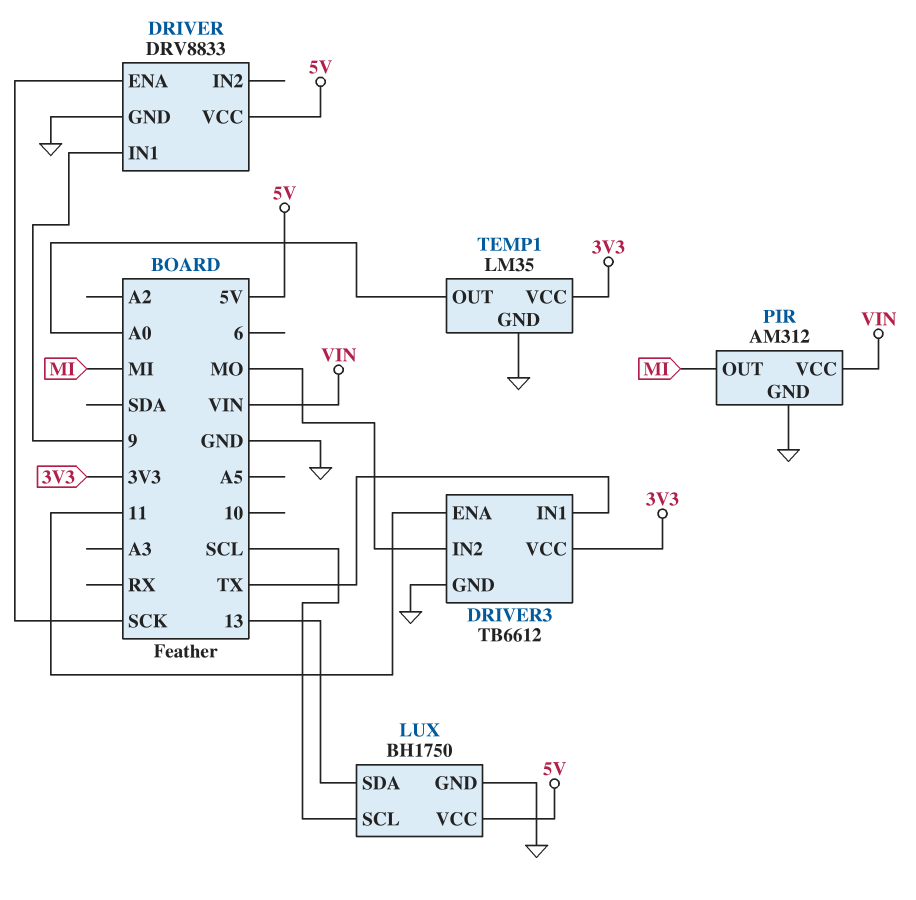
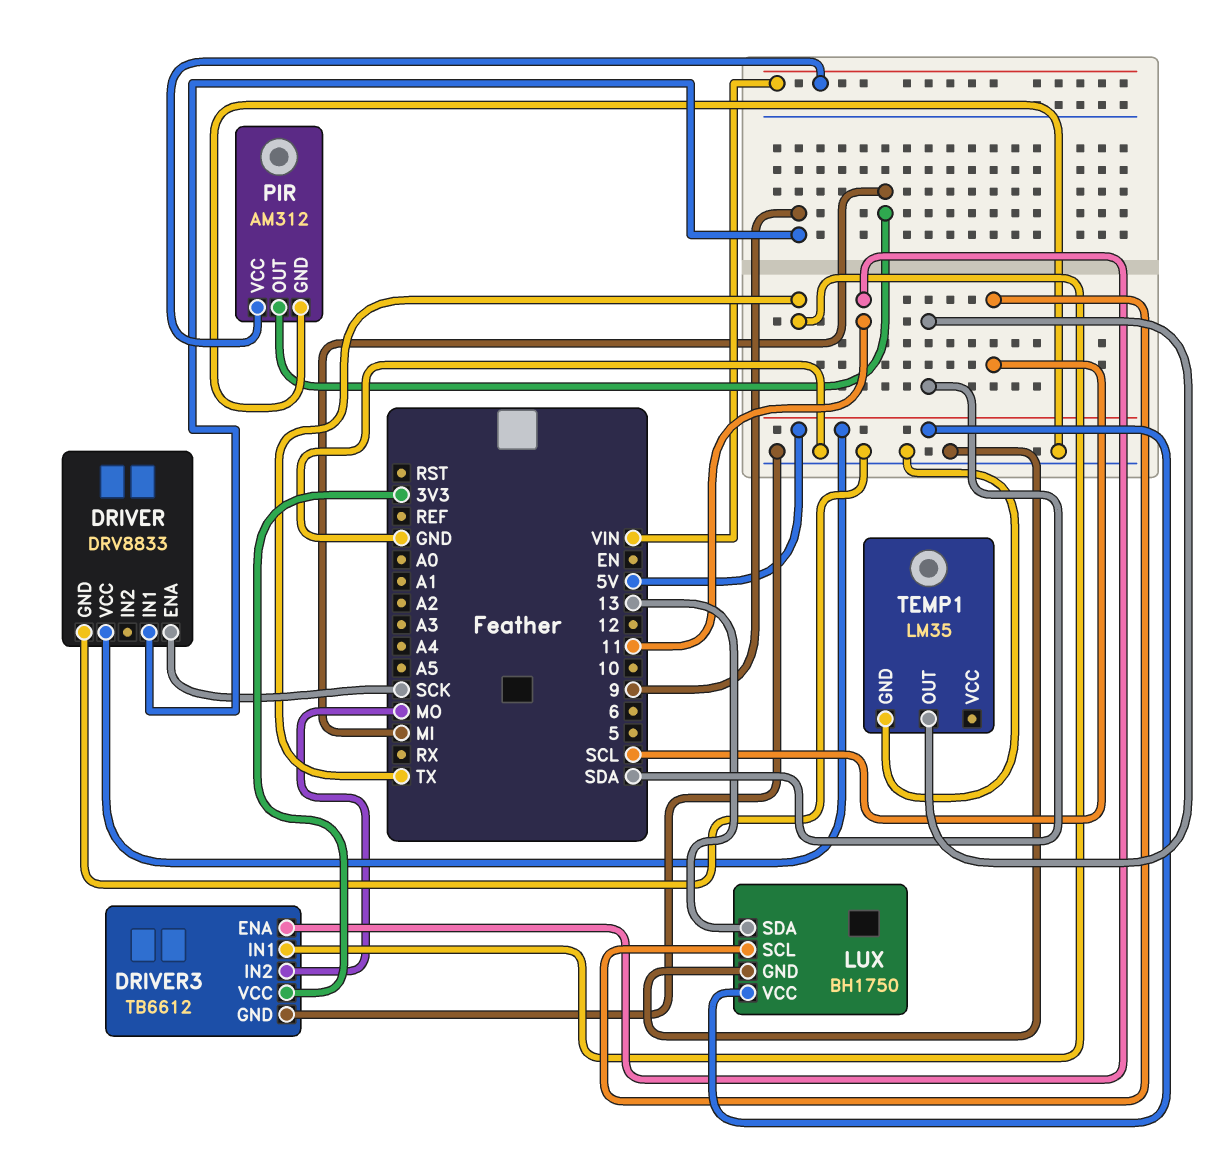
TEMP1 pin OUT: A0 -> SDA
TEMP1 pin VCC: 3V3 -> none

